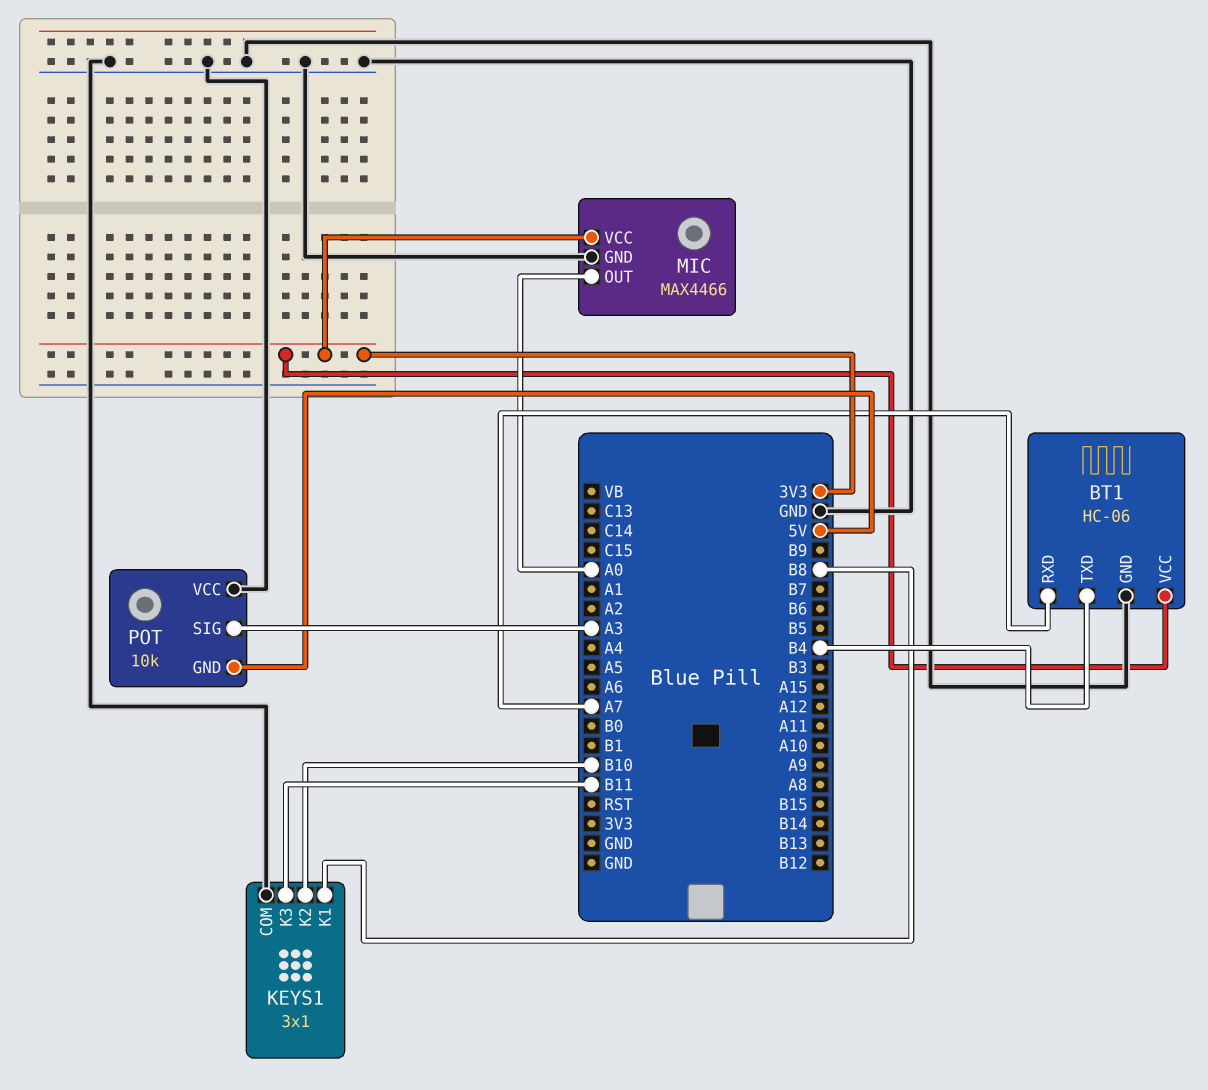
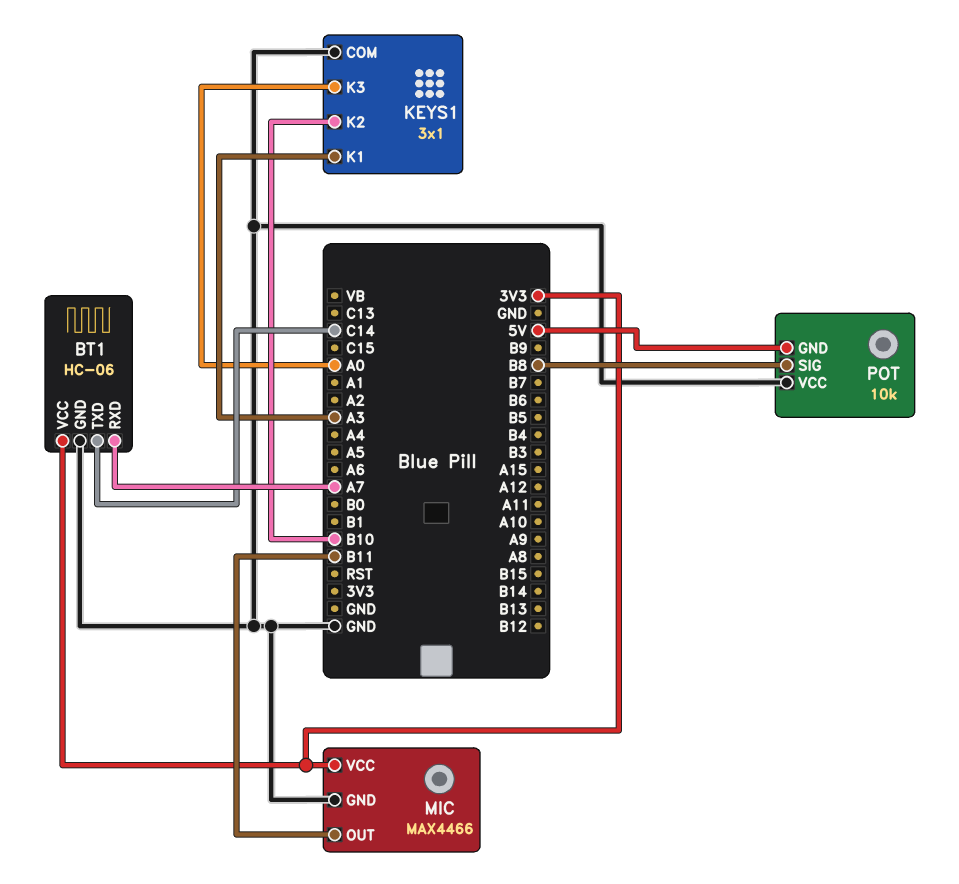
BT1 pin TXD: B4 -> C14
KEYS1 pin K1: B8 -> A3
KEYS1 pin K3: B11 -> A0
MIC pin OUT: A0 -> B11
POT pin SIG: A3 -> B8

